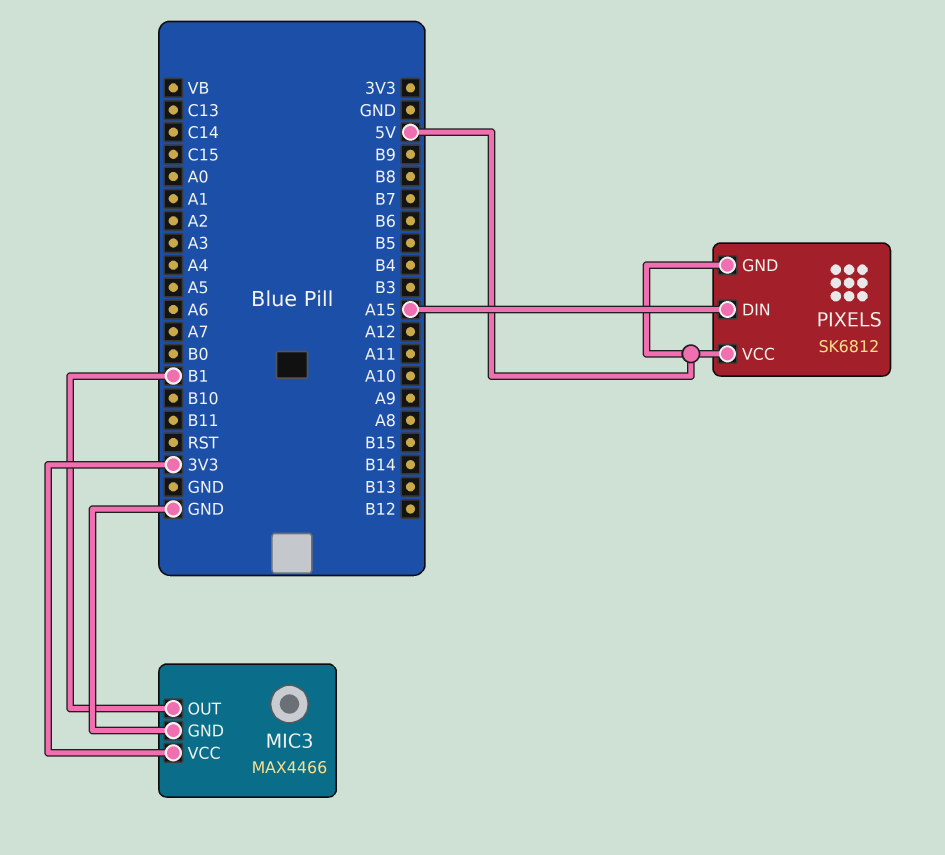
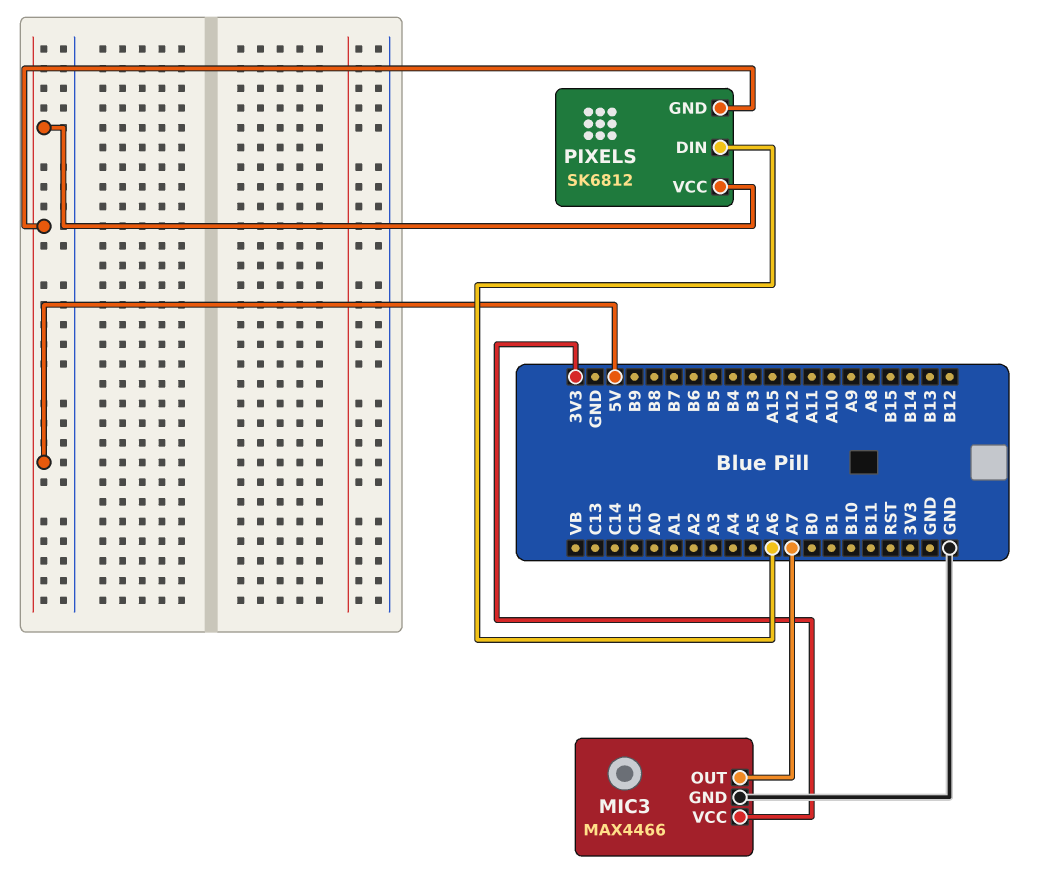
MIC3 pin OUT: B1 -> A7
PIXELS pin DIN: A15 -> A6

